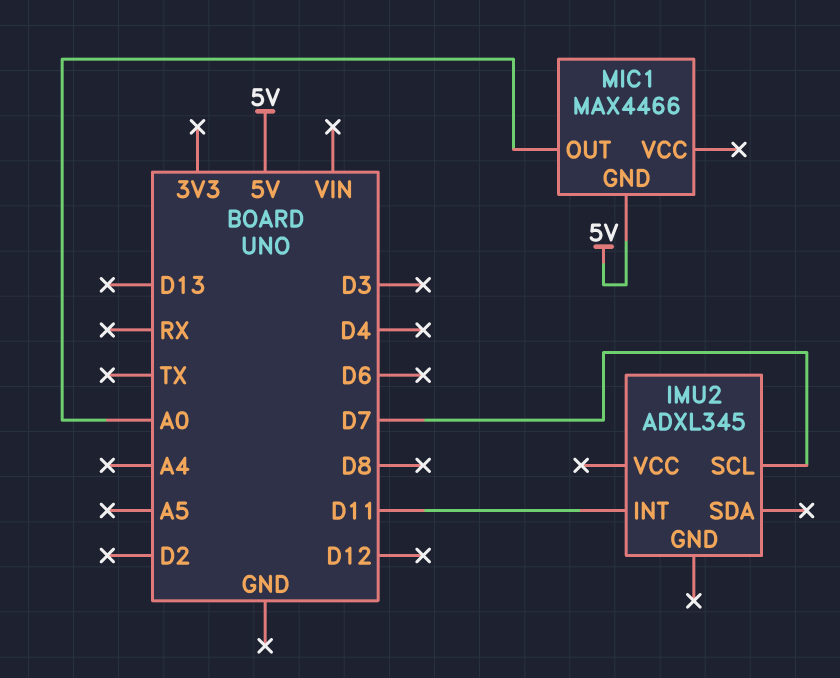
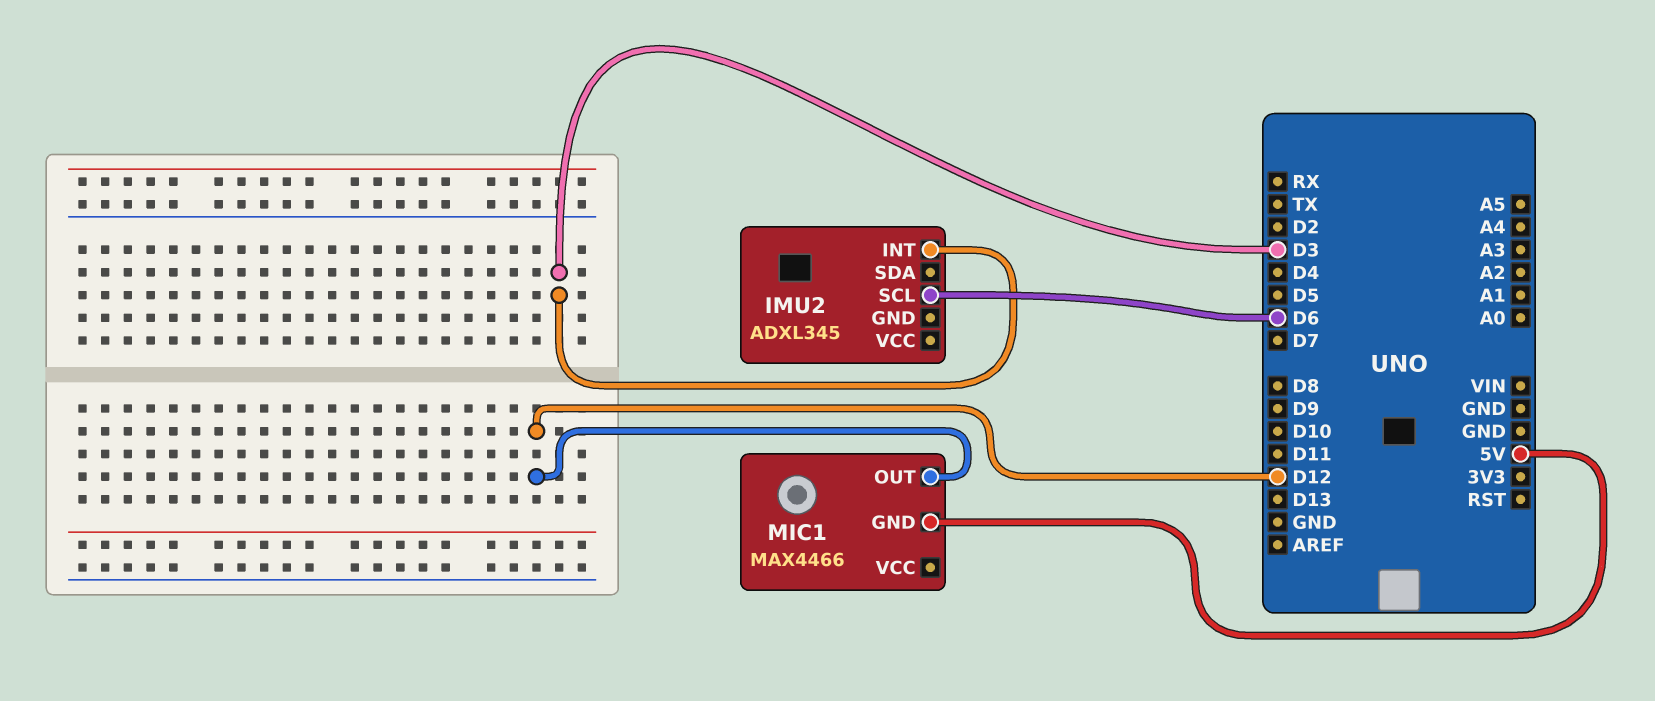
IMU2 pin INT: D11 -> D3
IMU2 pin SCL: D7 -> D6
MIC1 pin OUT: A0 -> D12

